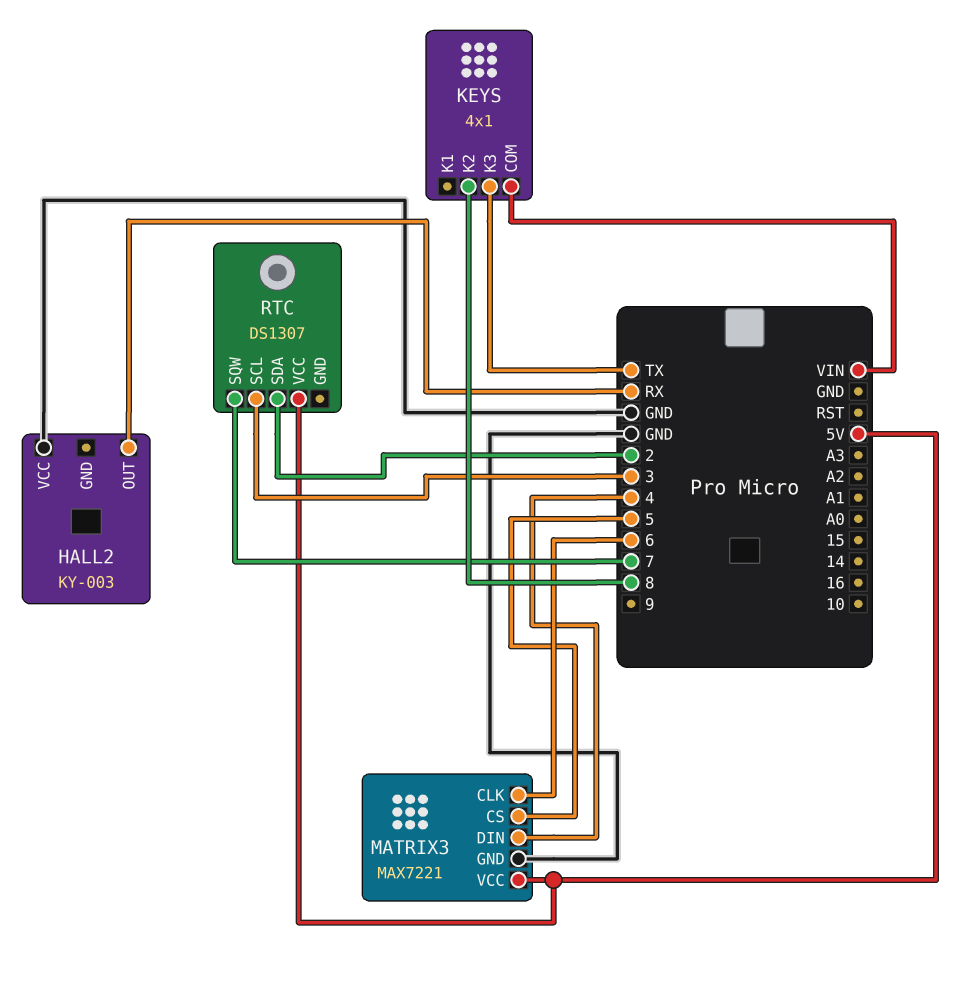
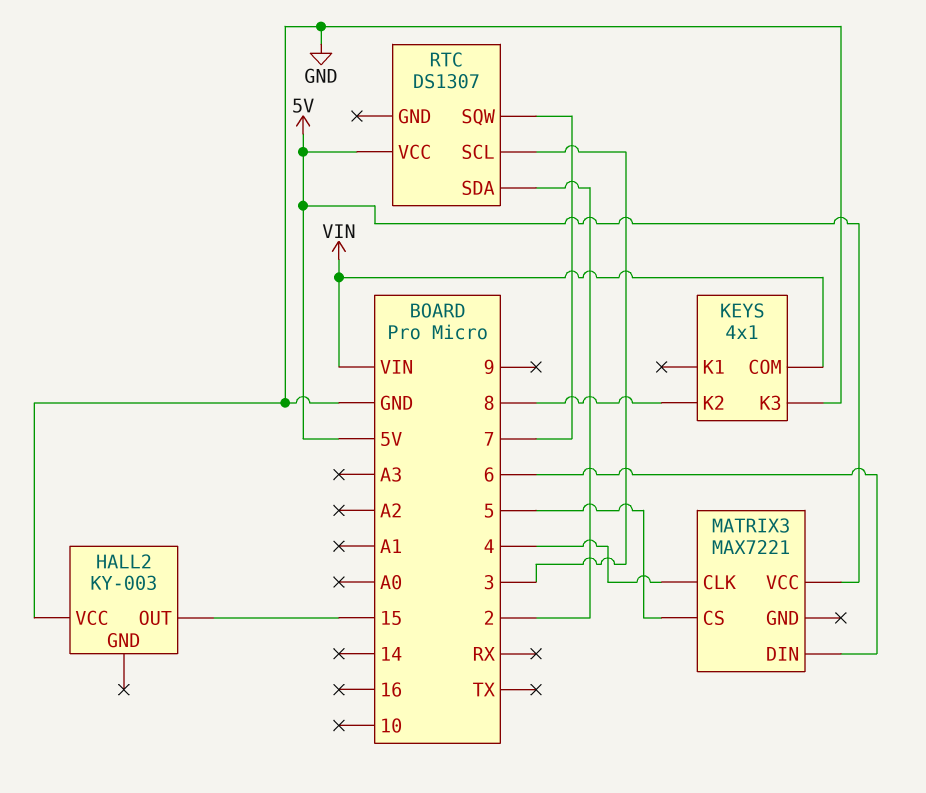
HALL2 pin OUT: RX -> 15
KEYS pin K3: TX -> GND
MATRIX3 pin CLK: 6 -> 4
MATRIX3 pin DIN: 4 -> 6
MATRIX3 pin GND: GND -> none

